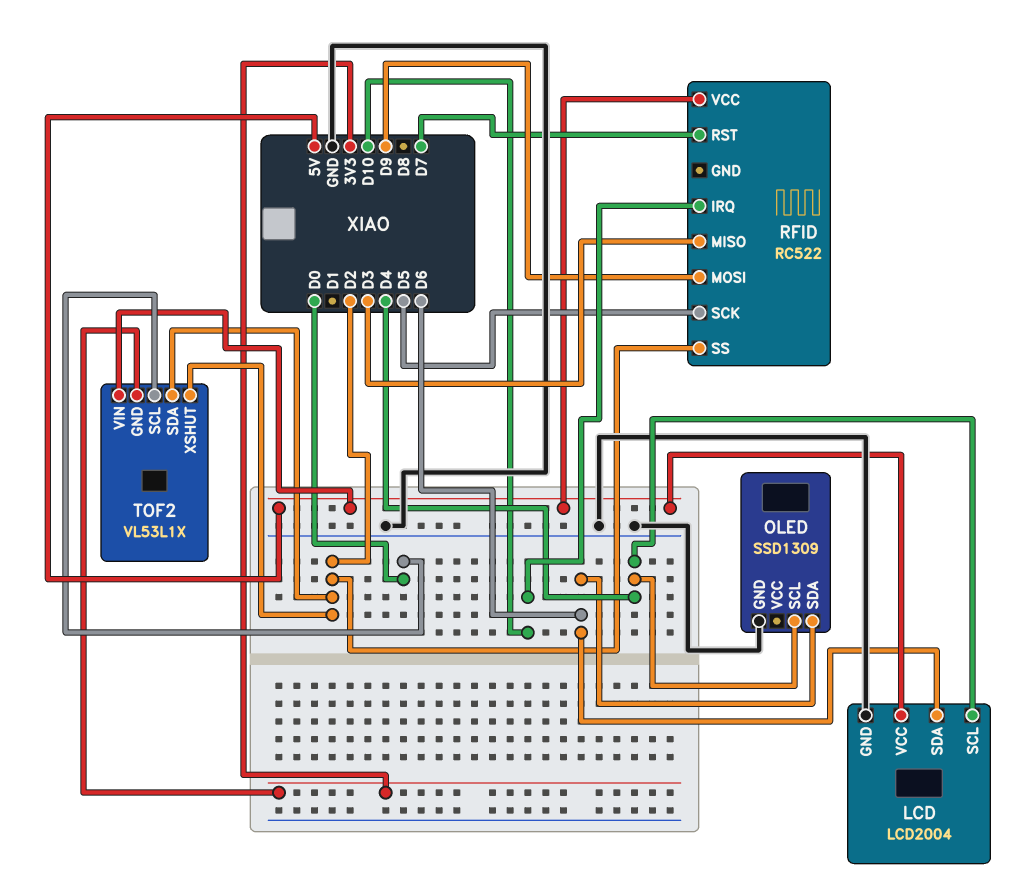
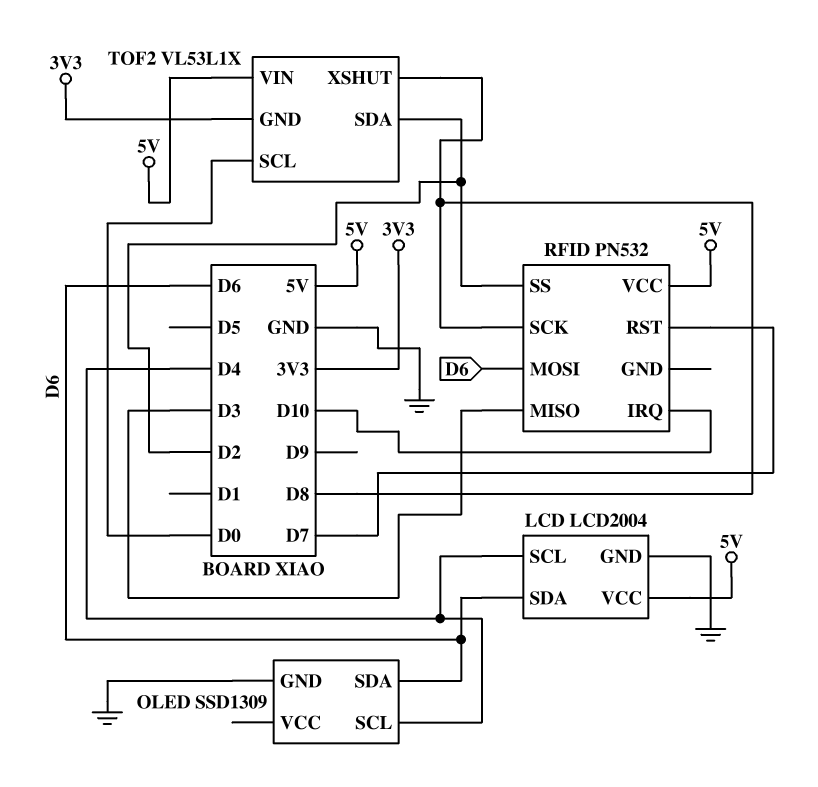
RFID: RC522 -> PN532
RFID pin MOSI: D9 -> D6
RFID pin SCK: D5 -> D8
TOF2 pin XSHUT: D2 -> D8

